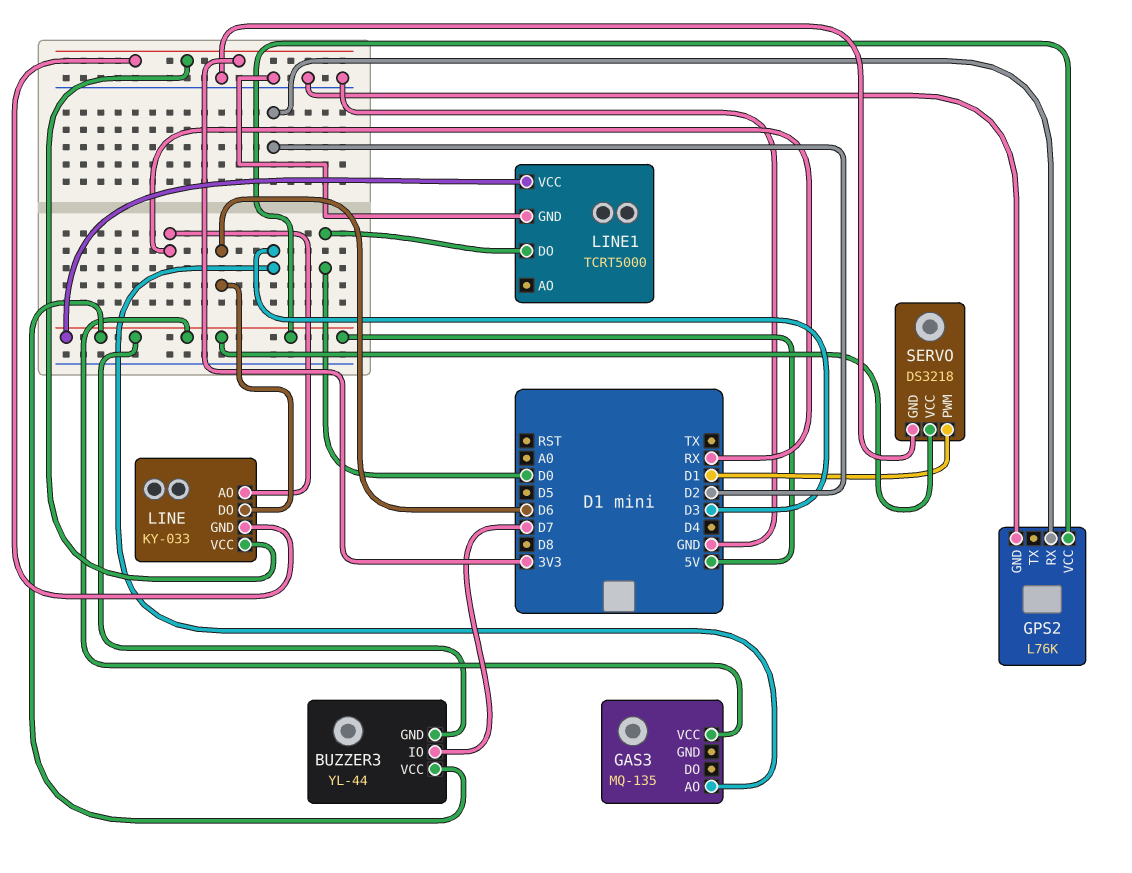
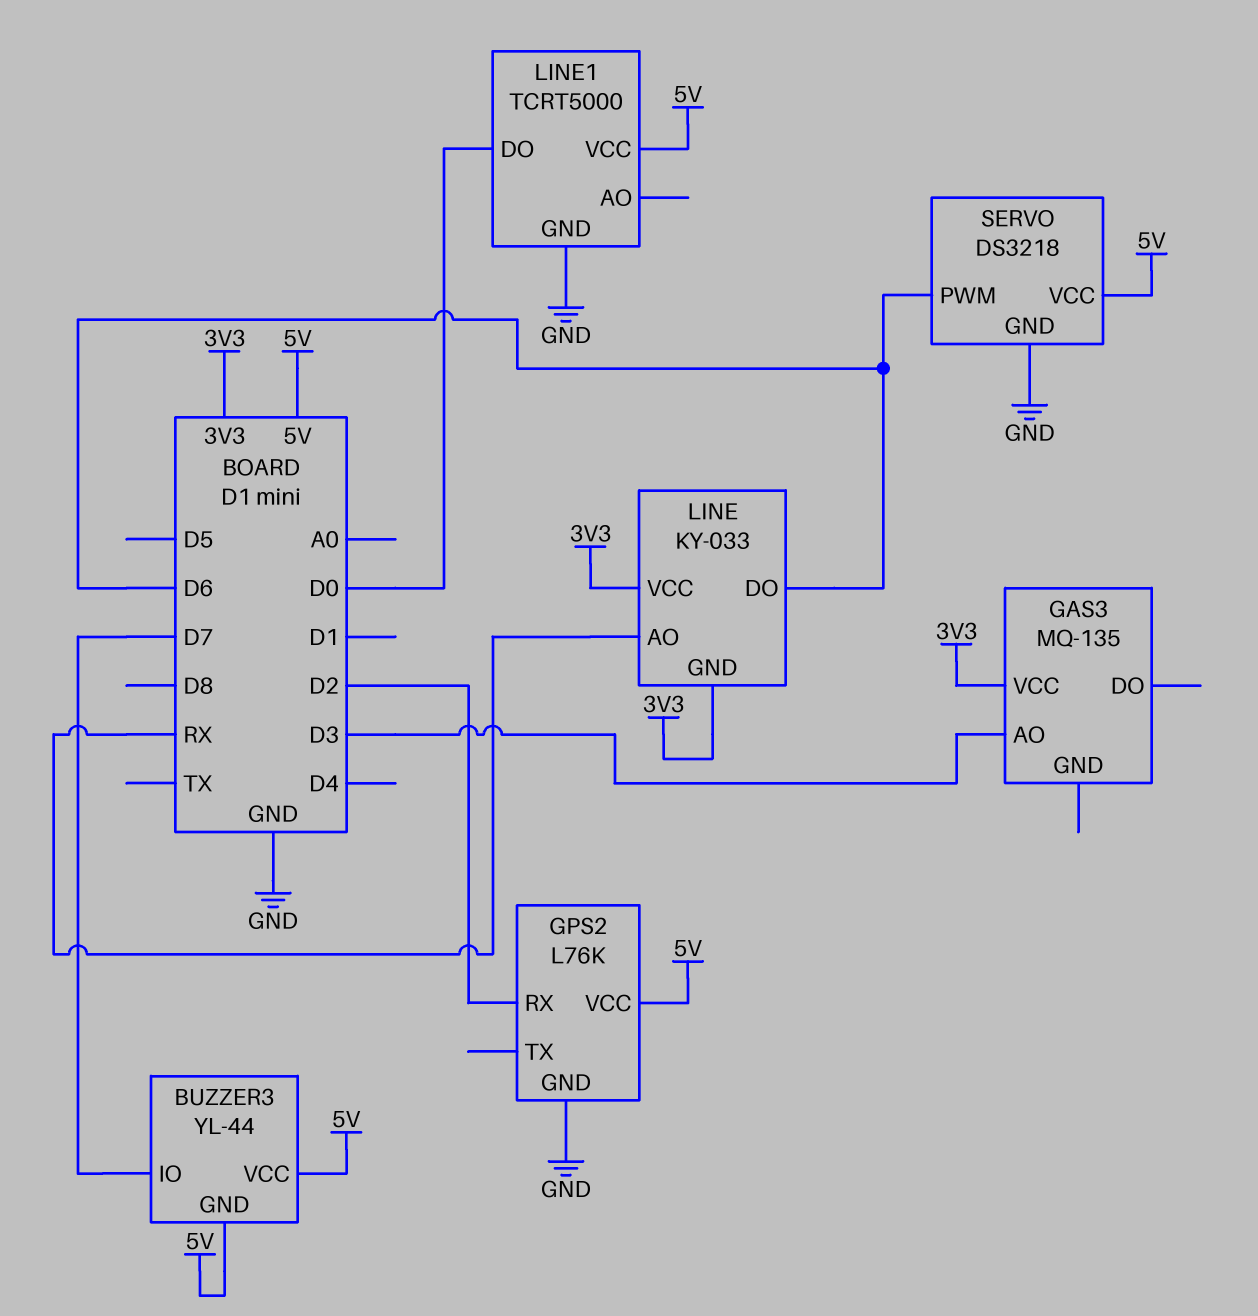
GAS3 pin VCC: 5V -> 3V3
SERVO pin PWM: D1 -> D6

